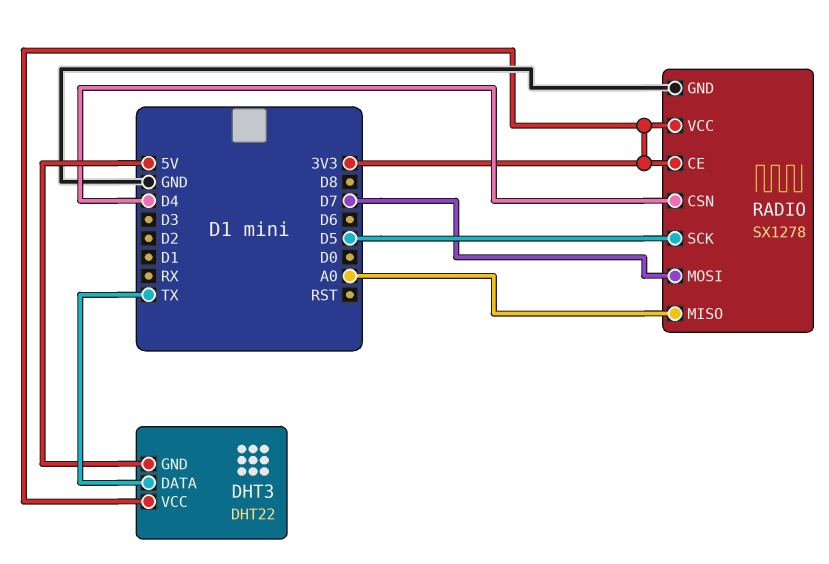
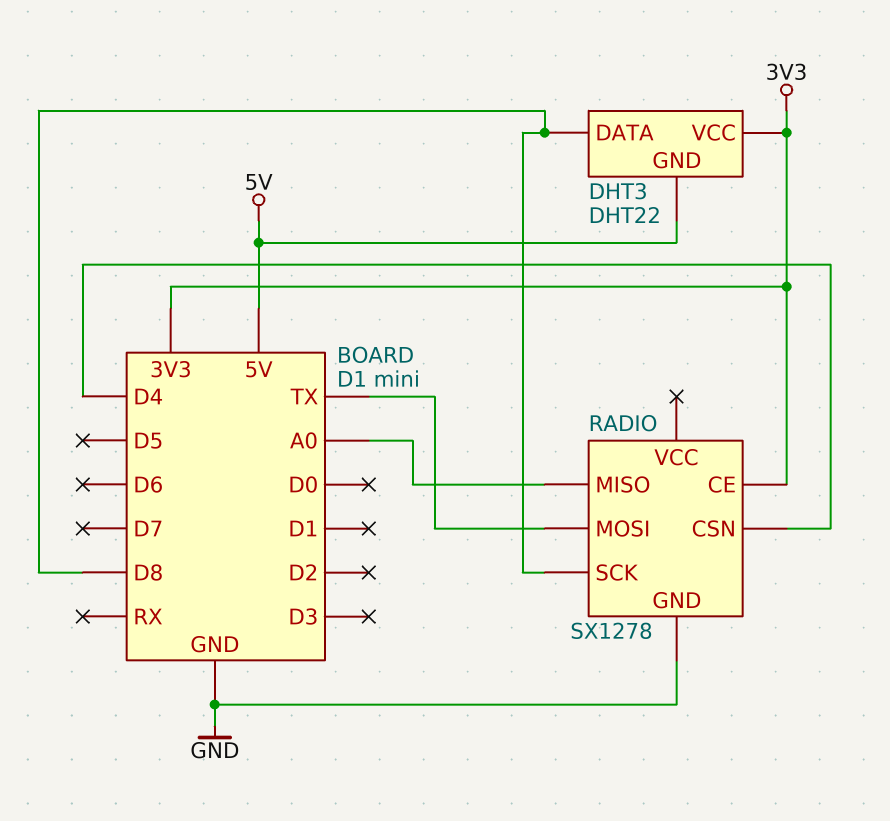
DHT3 pin DATA: TX -> D8
RADIO pin MOSI: D7 -> TX
RADIO pin SCK: D5 -> D8
RADIO pin VCC: 3V3 -> none

